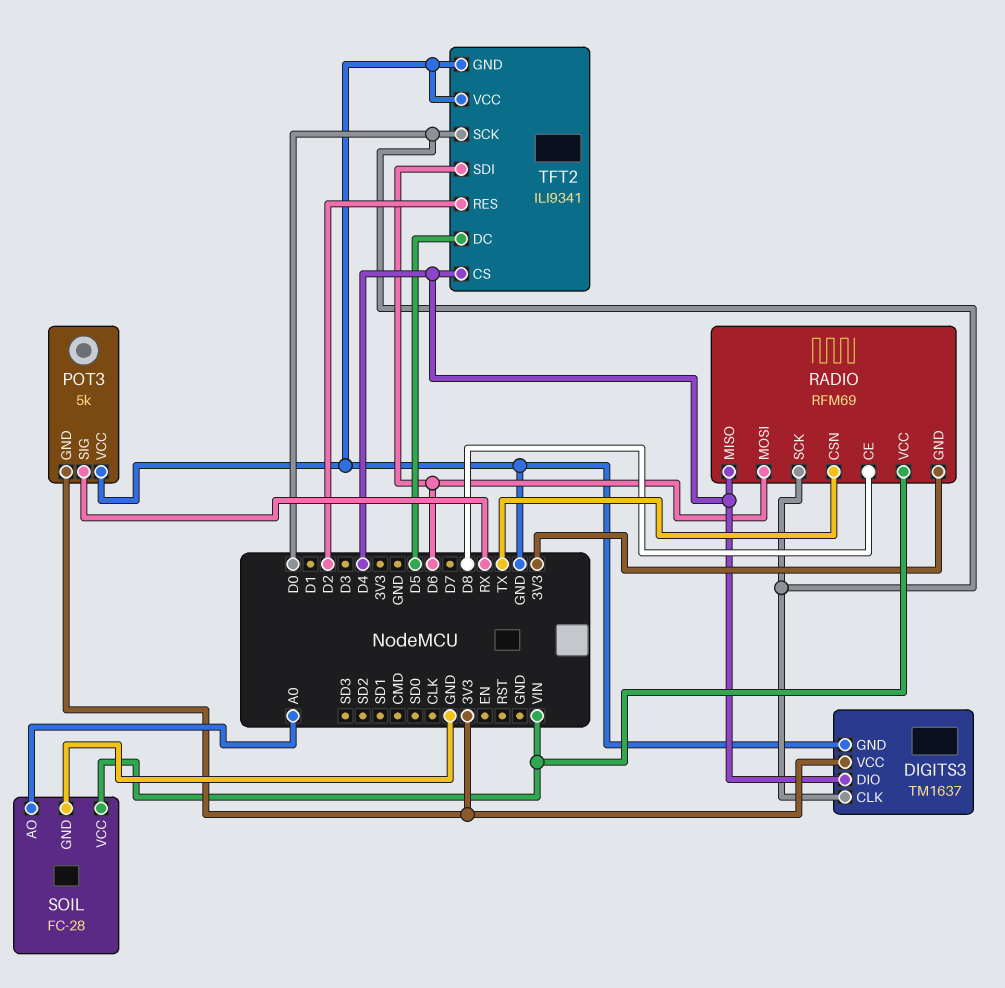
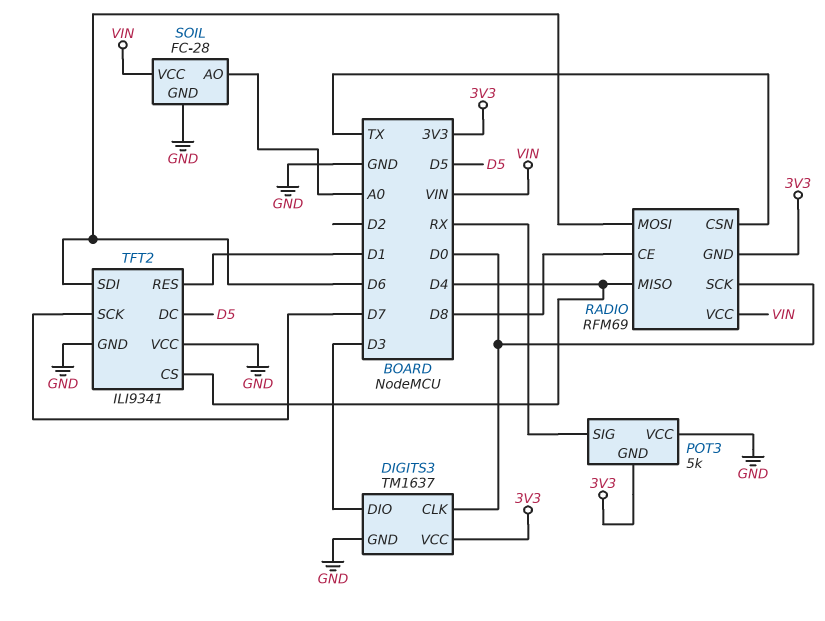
DIGITS3 pin DIO: D4 -> D3
TFT2 pin RES: D2 -> D1
TFT2 pin SCK: D0 -> D7

